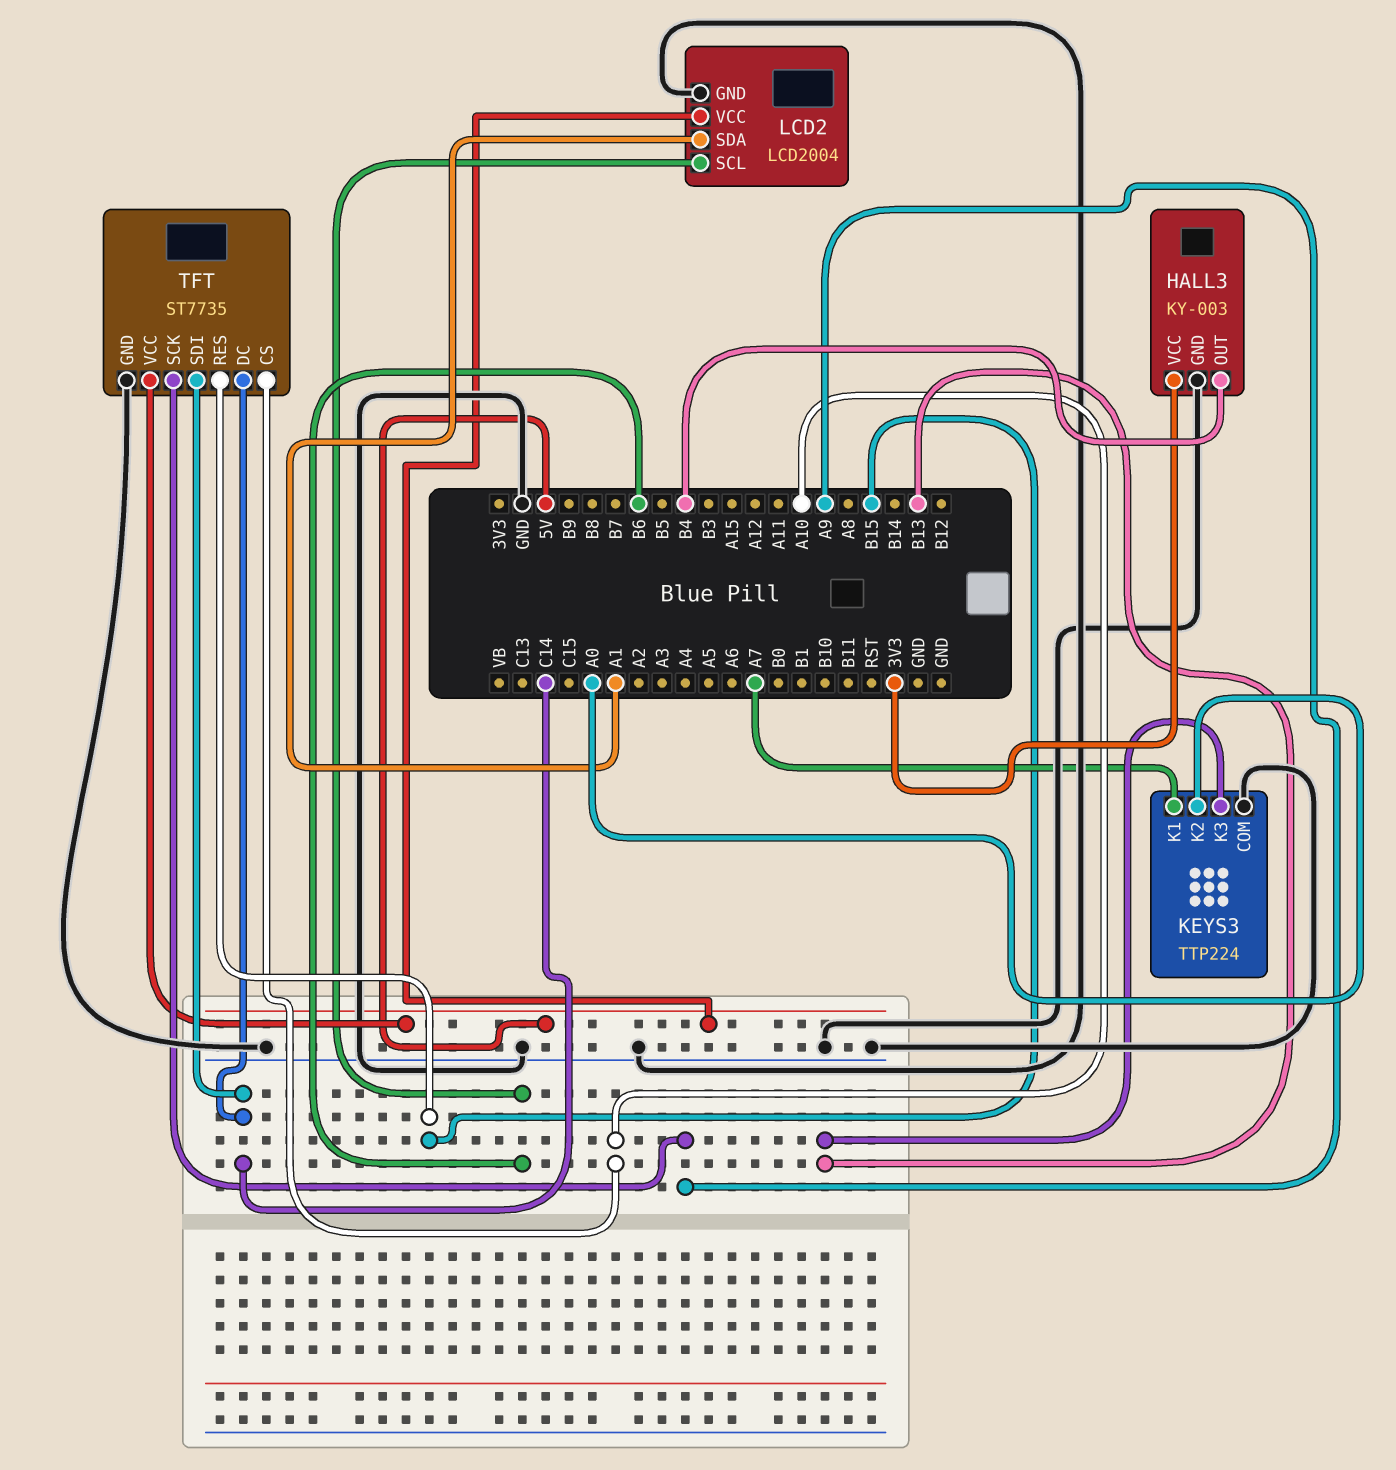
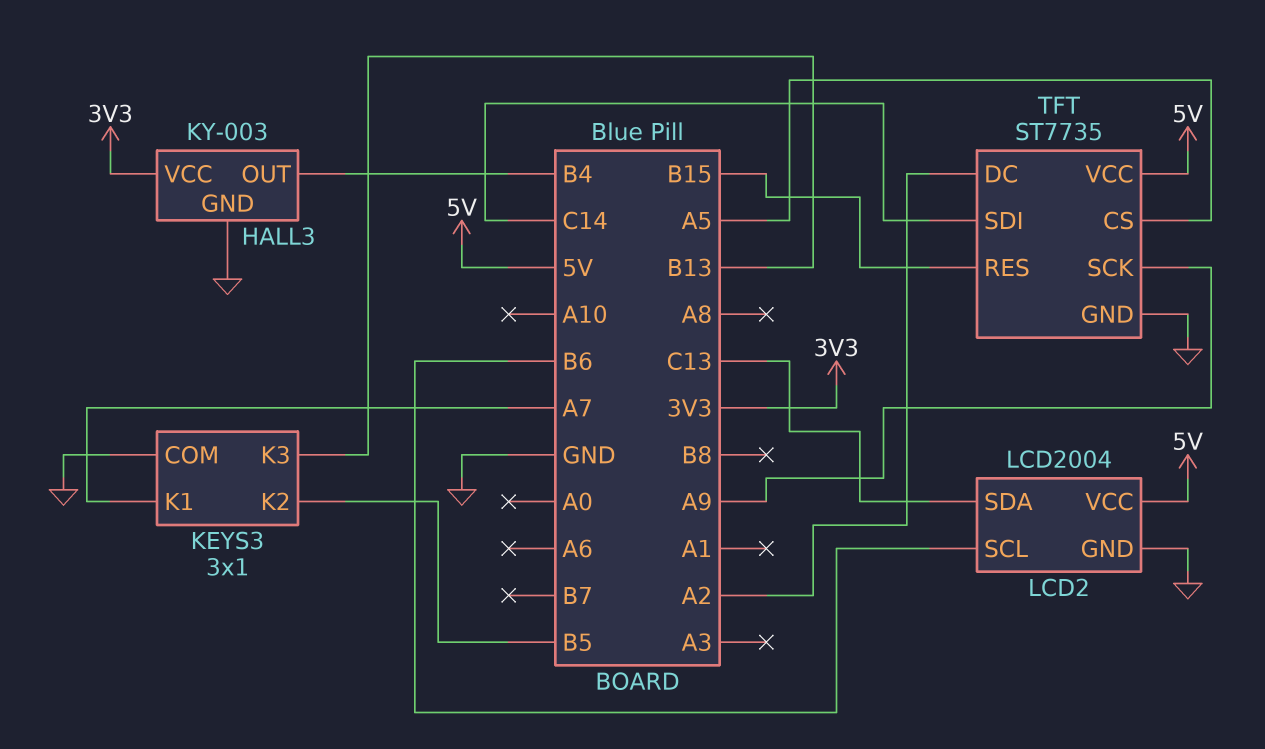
KEYS3: TTP224 -> 3x1
KEYS3 pin K2: A0 -> B5
LCD2 pin SDA: A1 -> C13
TFT pin CS: A10 -> A5
TFT pin DC: C14 -> A2

